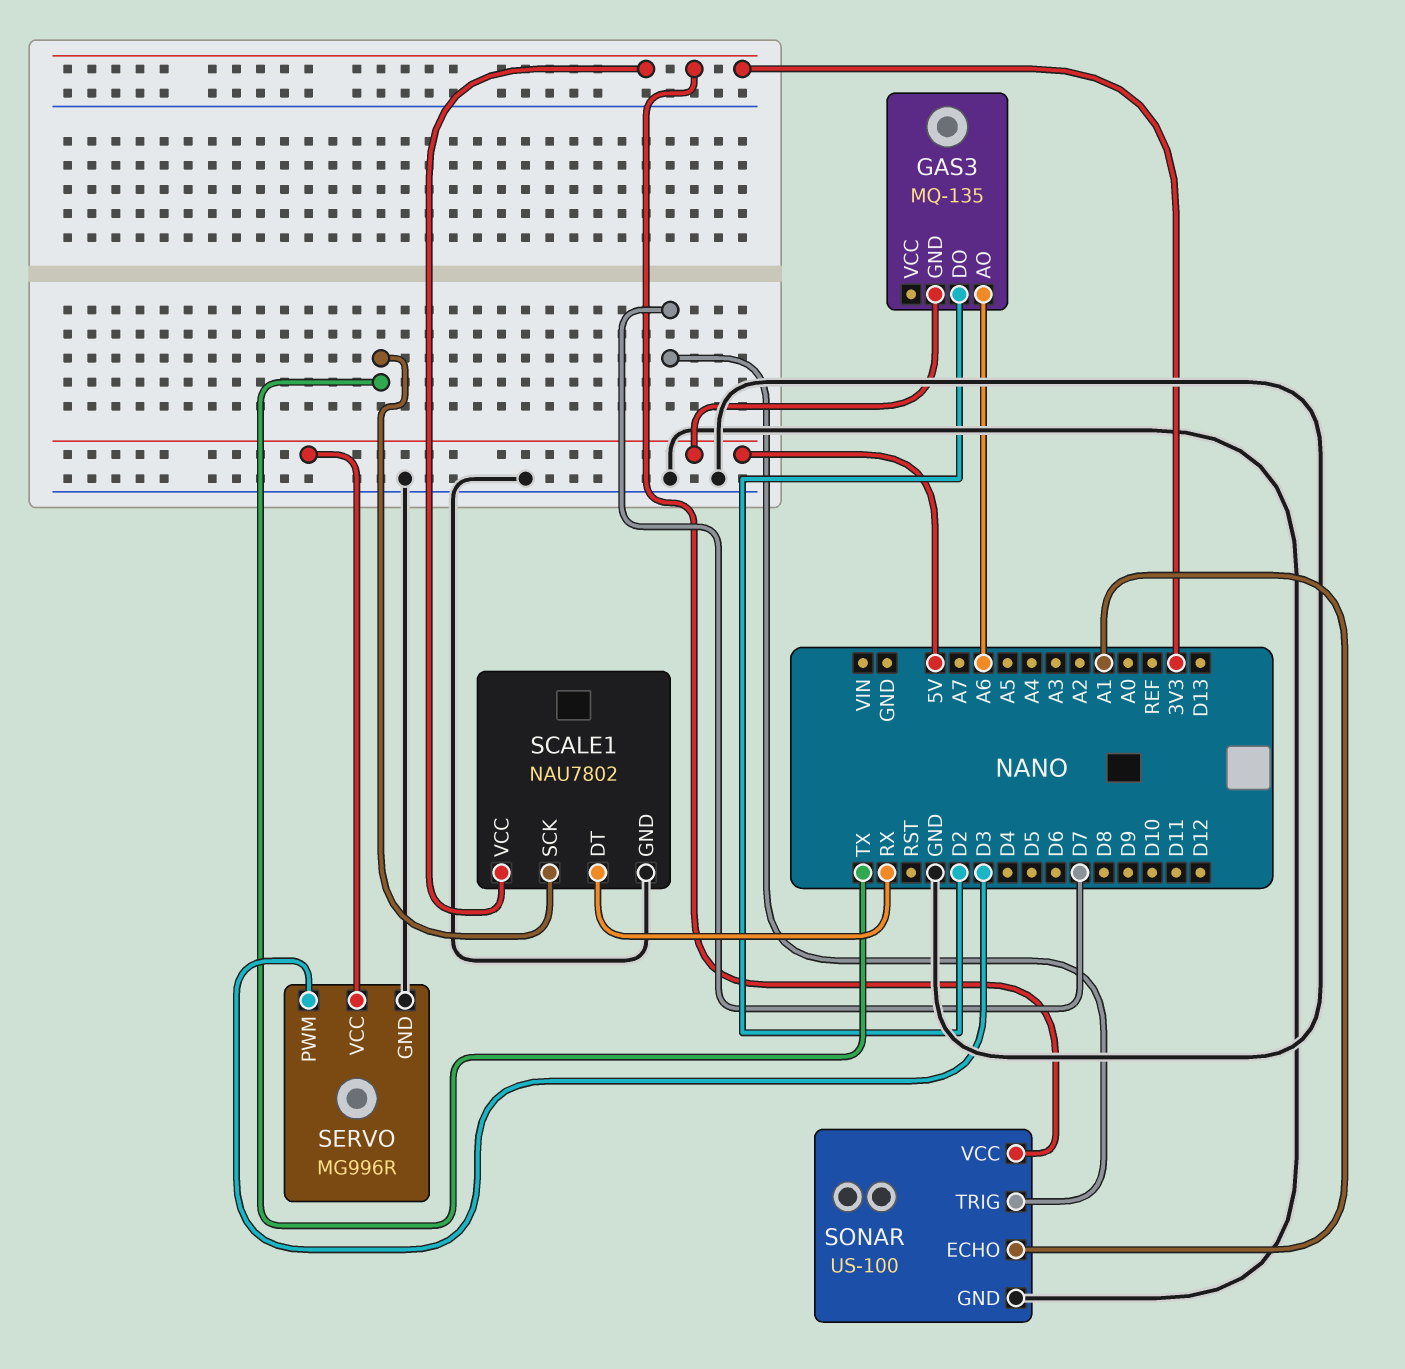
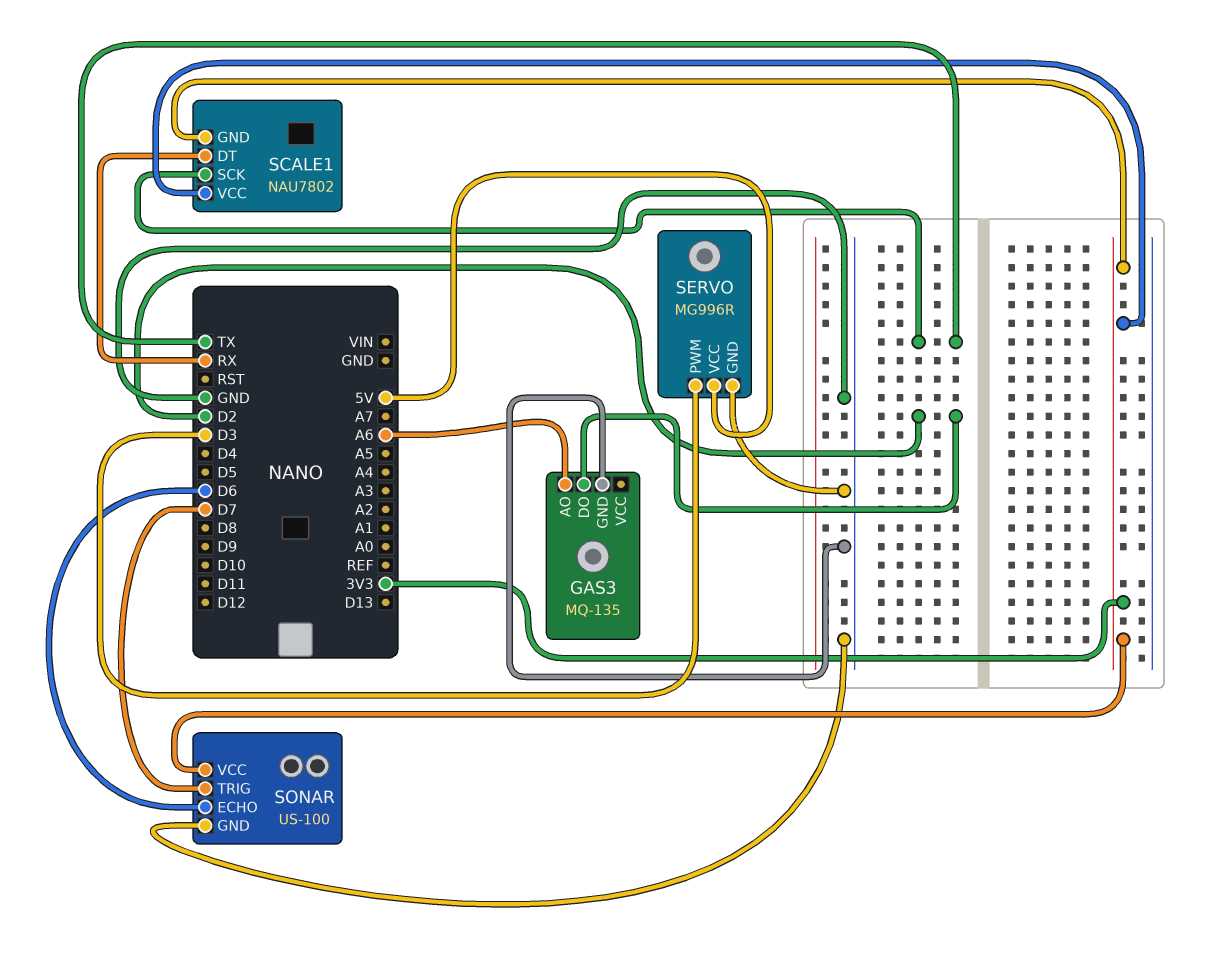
GAS3 pin GND: 5V -> GND
SCALE1 pin GND: GND -> 3V3
SONAR pin ECHO: A1 -> D6

